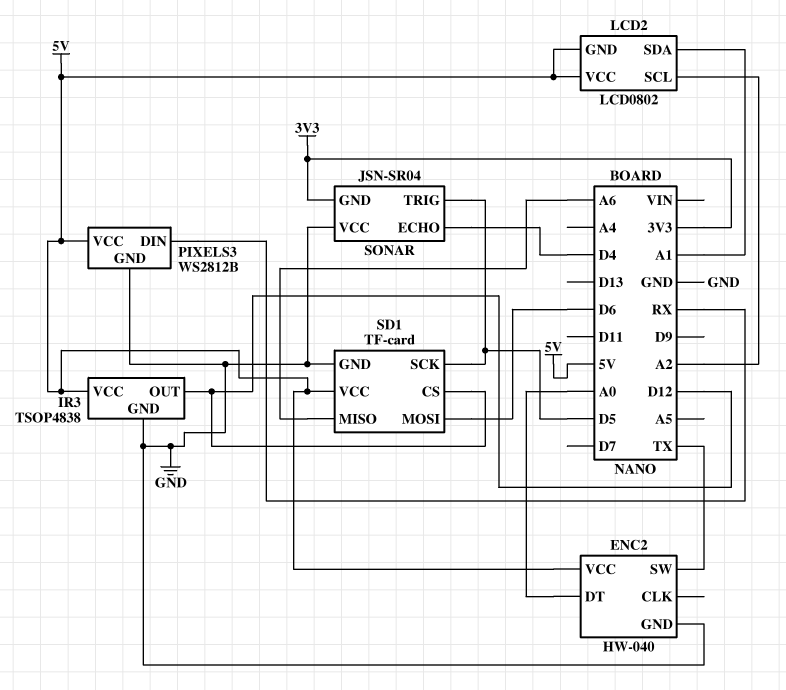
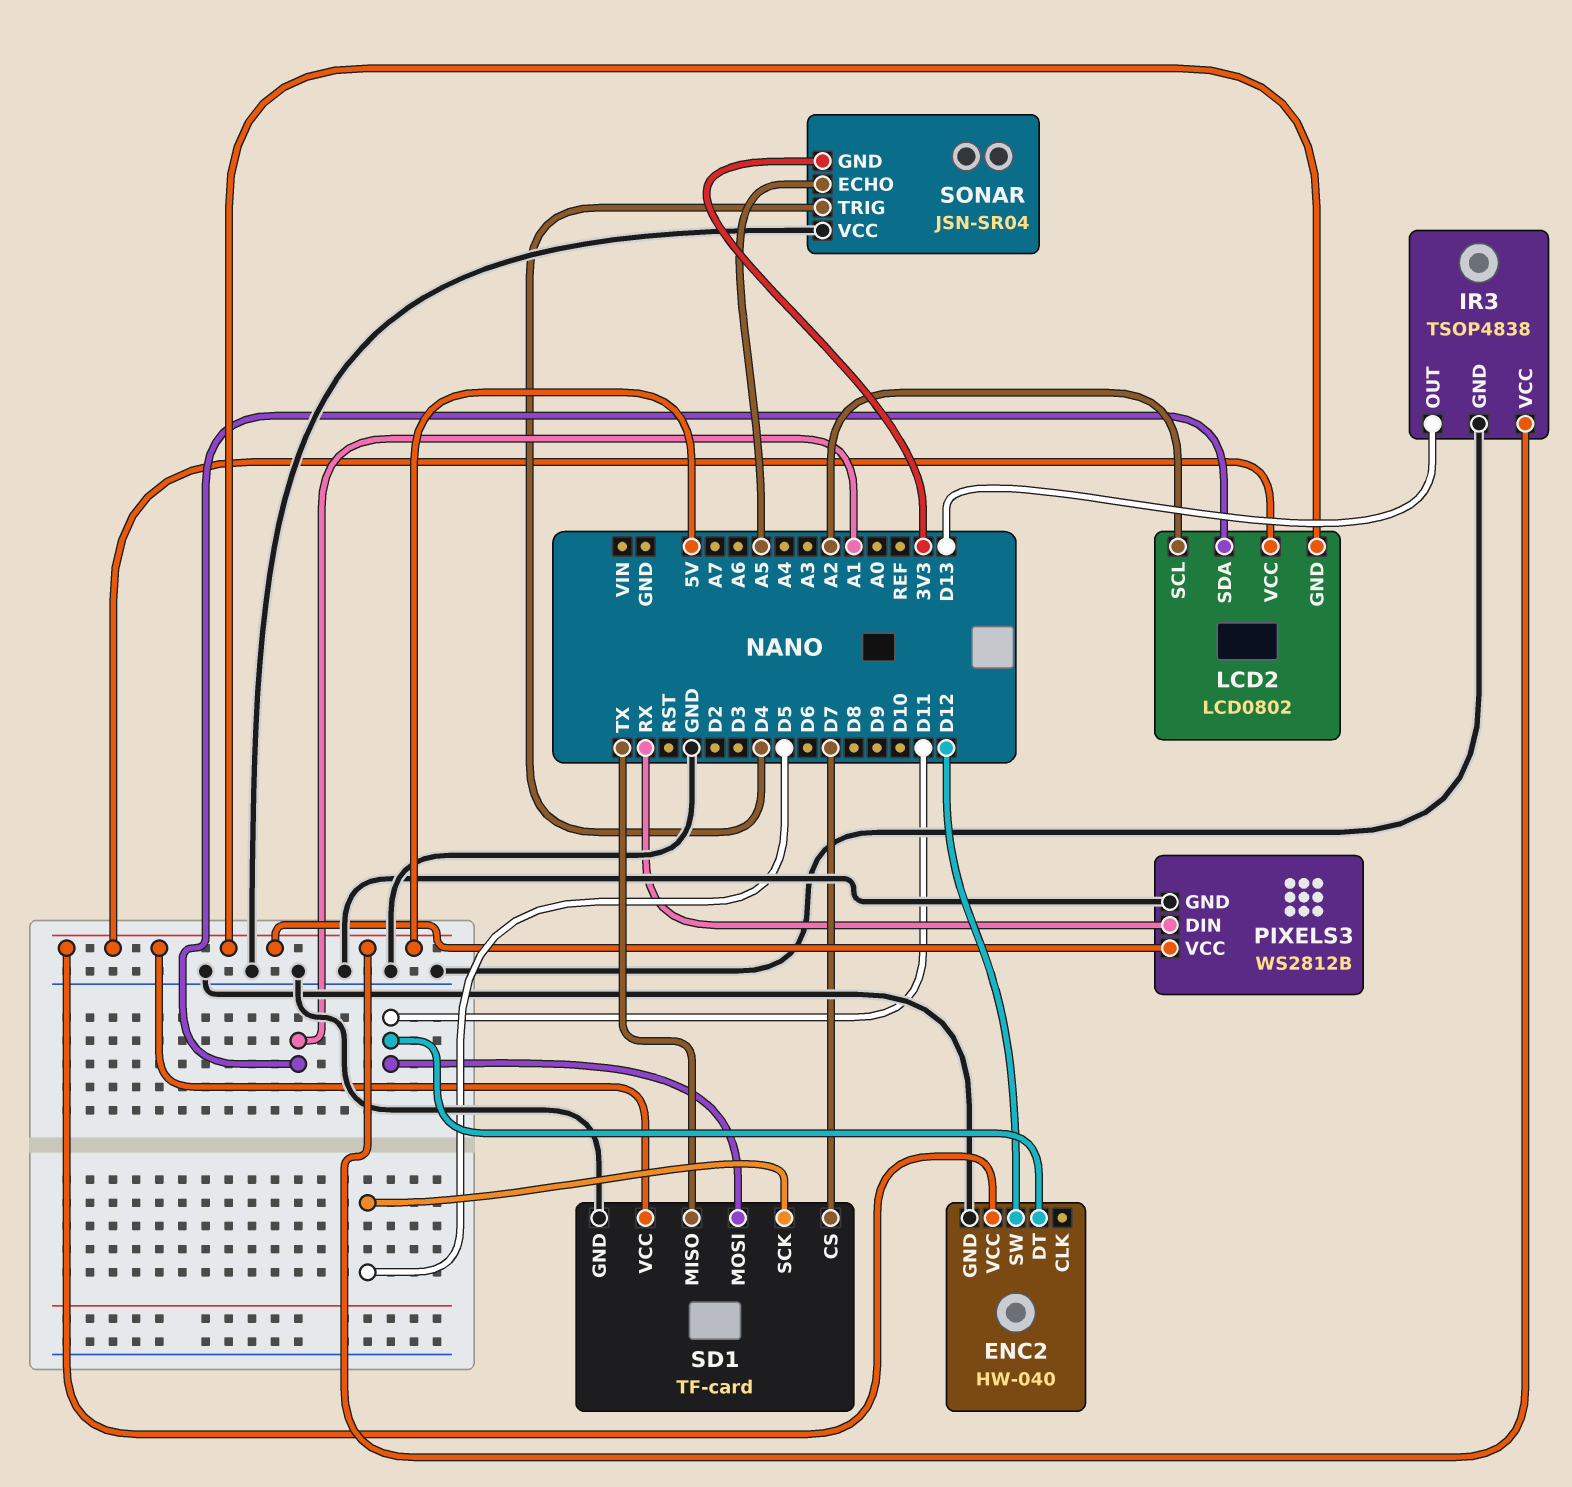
ENC2 pin DT: A0 -> D11
ENC2 pin SW: TX -> D12
IR3 pin OUT: D12 -> D13
SD1 pin CS: D12 -> D7
SD1 pin MISO: A6 -> TX
SD1 pin MOSI: D6 -> D11
SONAR pin ECHO: D4 -> A5
SONAR pin TRIG: D5 -> D4

